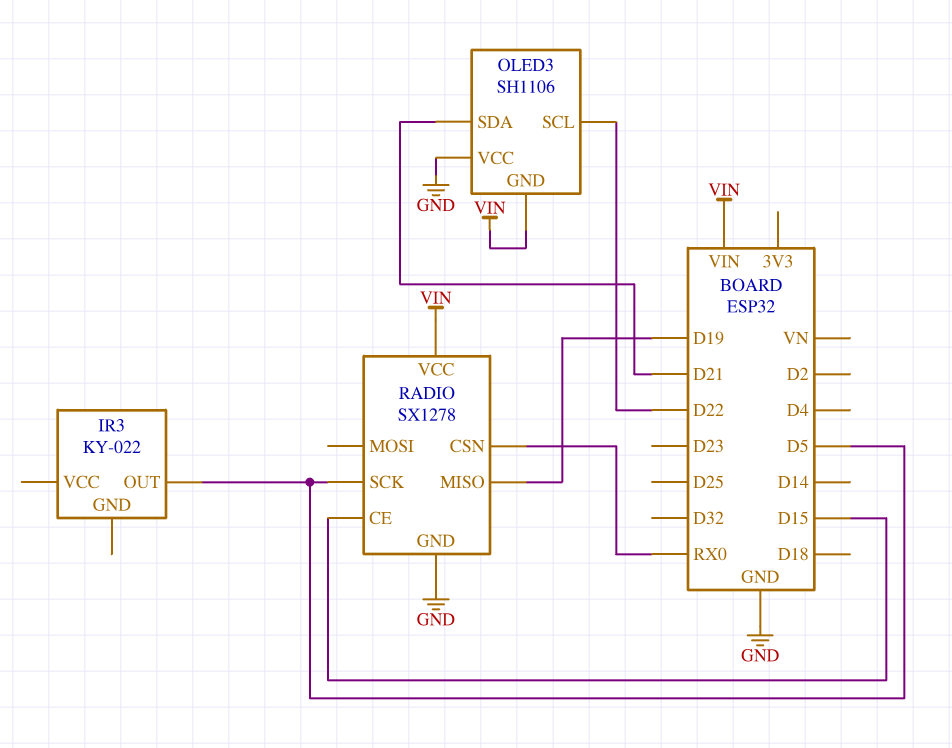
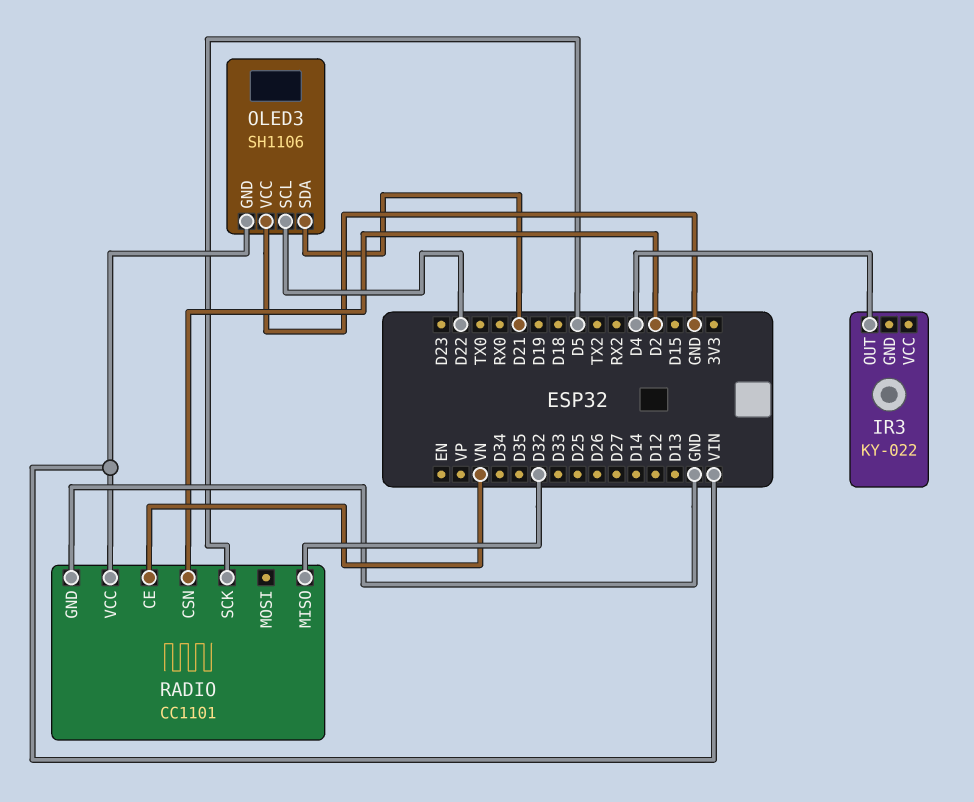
IR3 pin OUT: D5 -> D4
RADIO: SX1278 -> CC1101
RADIO pin CE: D15 -> VN
RADIO pin CSN: RX0 -> D2
RADIO pin MISO: D19 -> D32

